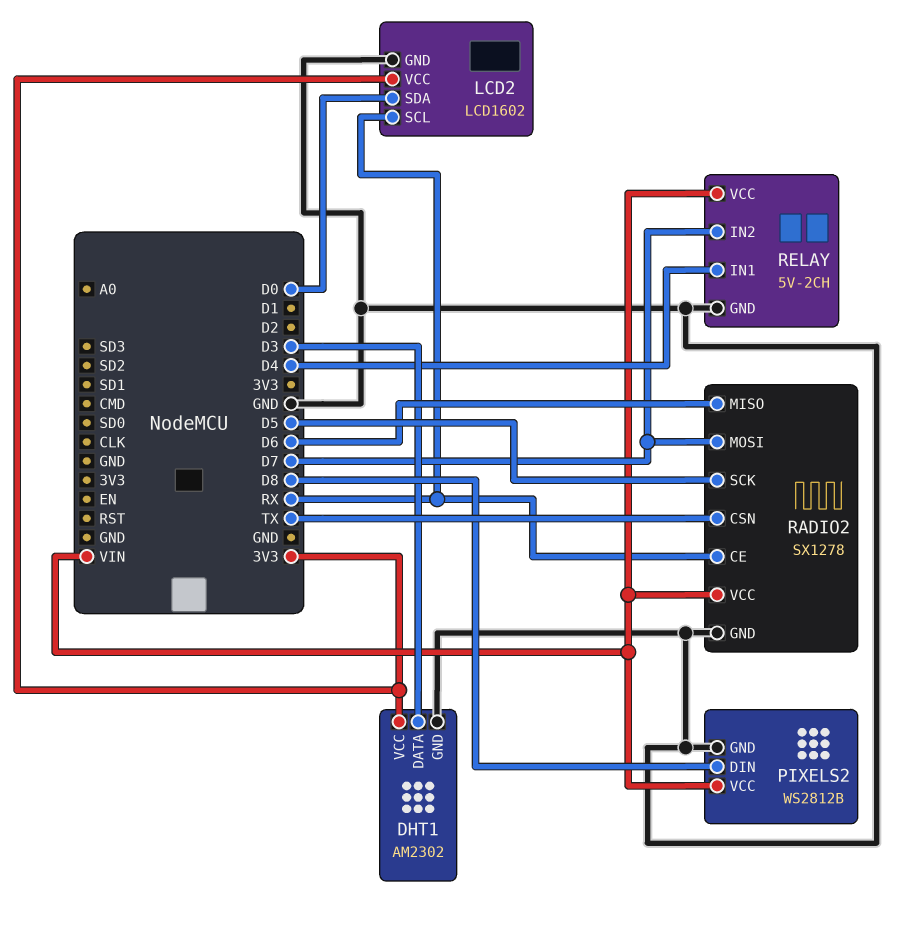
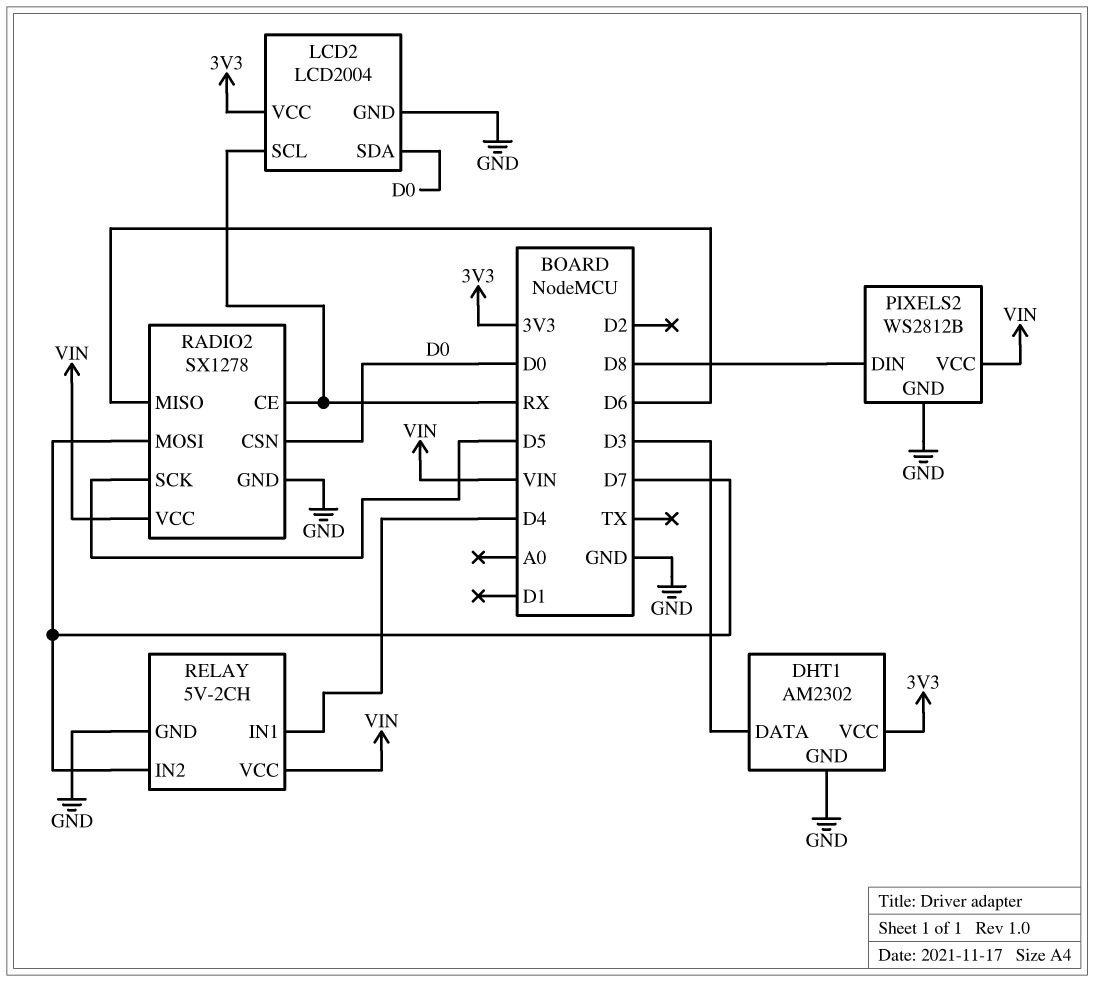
LCD2: LCD1602 -> LCD2004
RADIO2 pin CSN: TX -> D0

